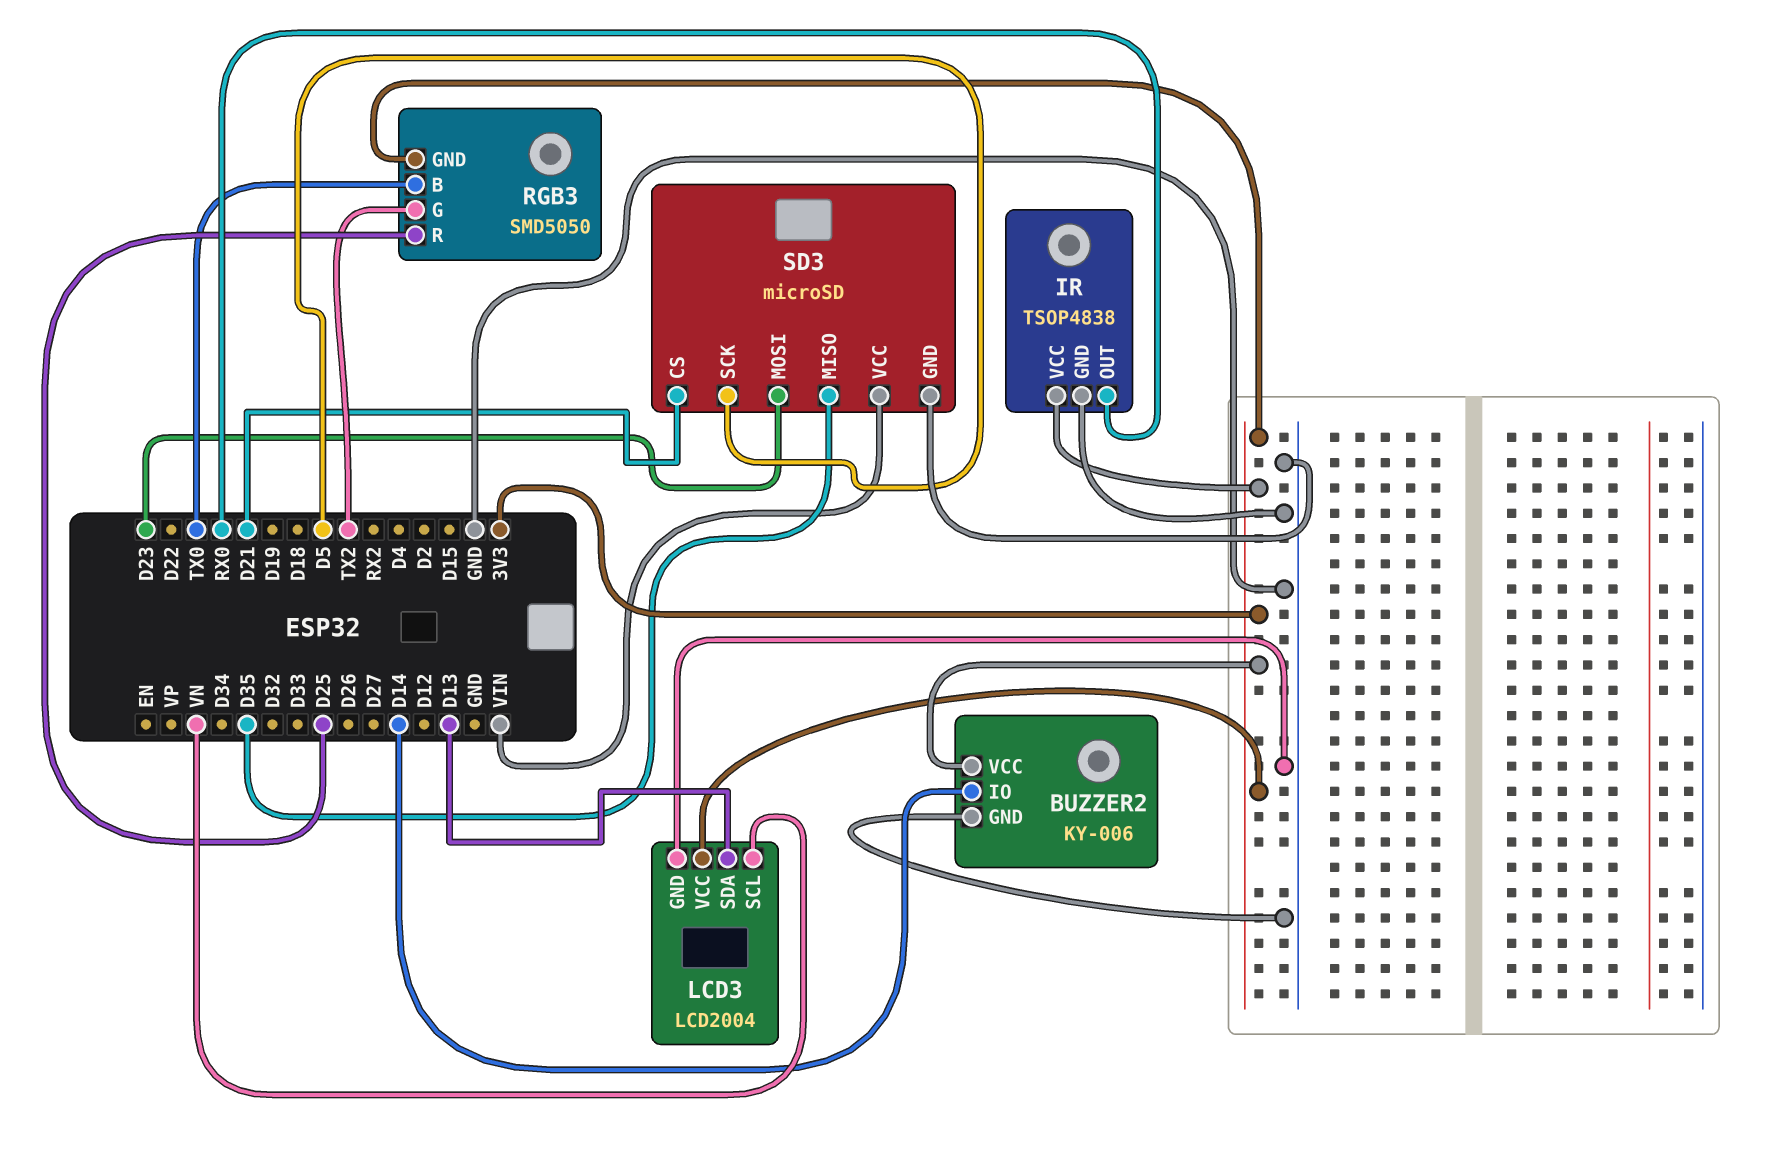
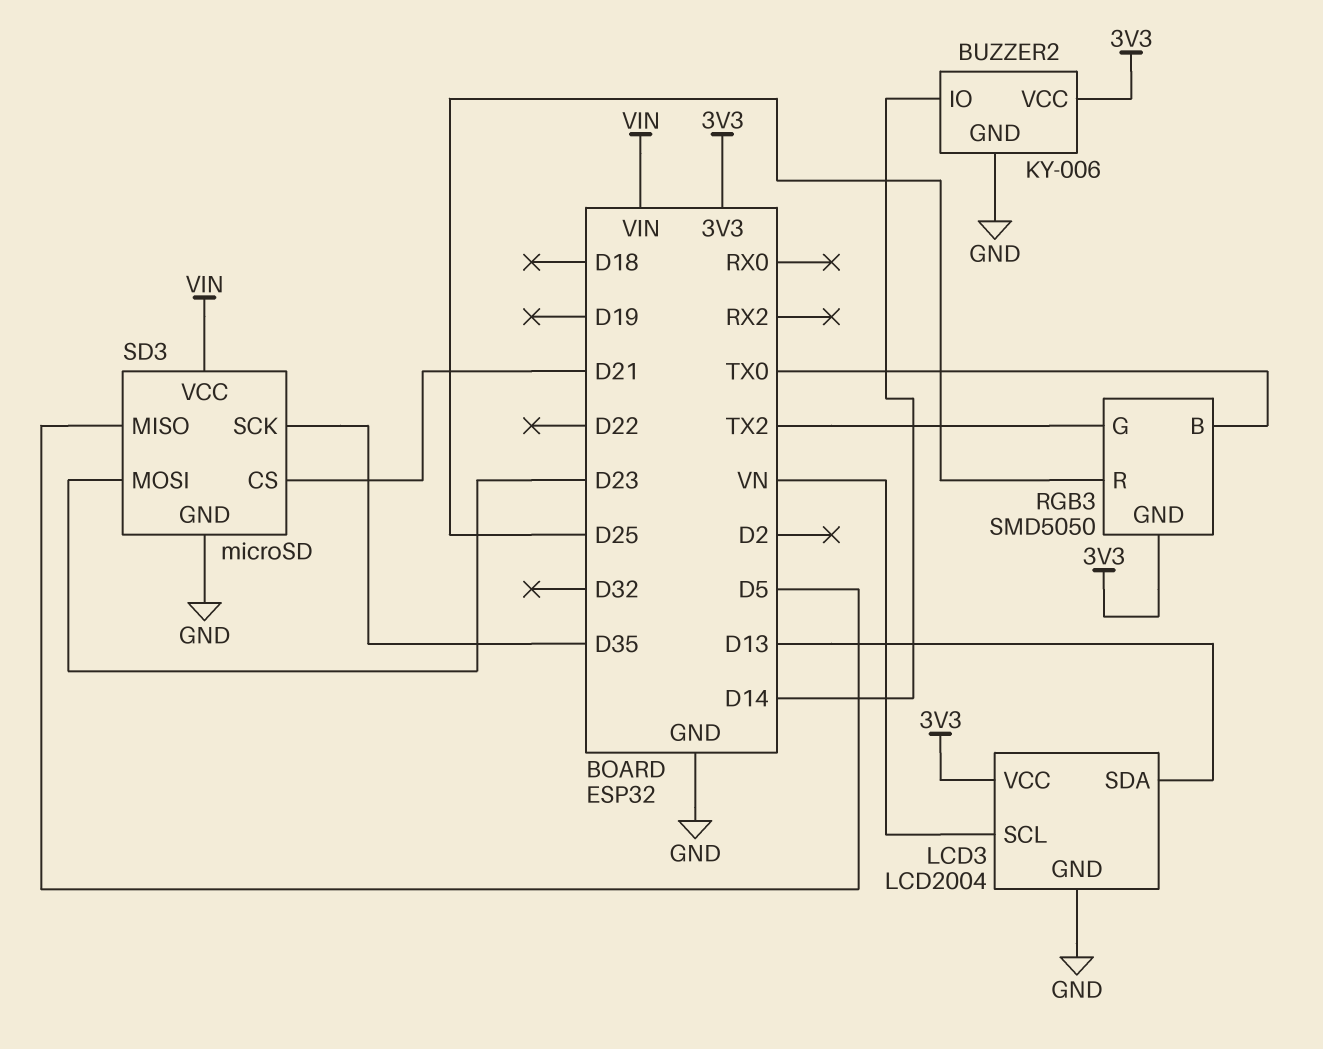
IR: TSOP4838 -> none
IR pin GND: GND -> none
IR pin OUT: RX0 -> none
IR pin VCC: 3V3 -> none
SD3 pin MISO: D35 -> D5
SD3 pin SCK: D5 -> D35

